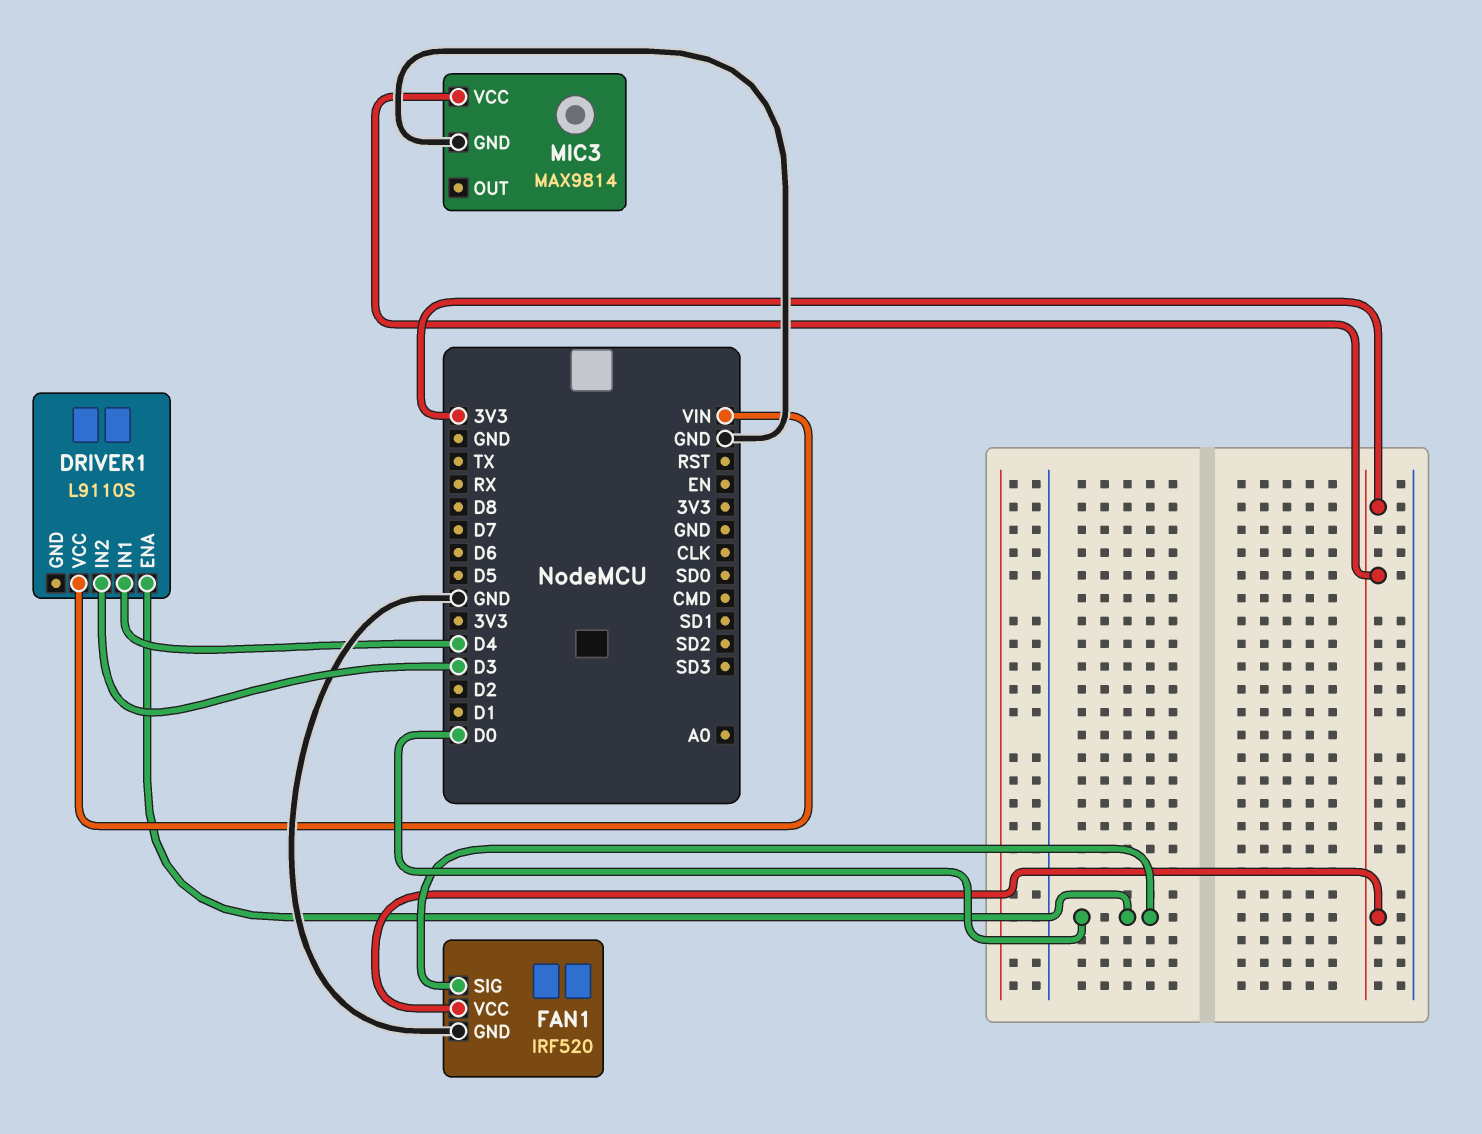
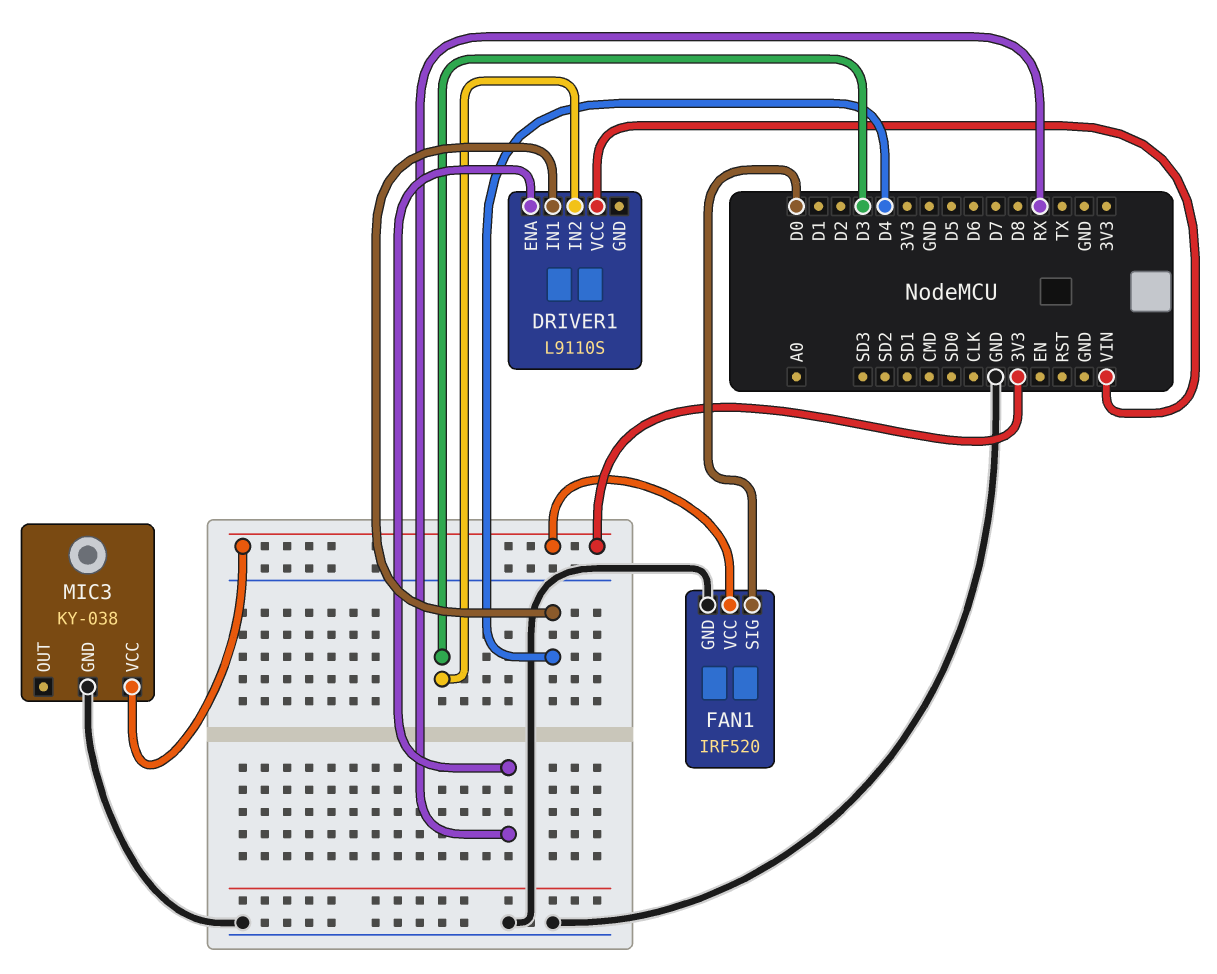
DRIVER1 pin ENA: D0 -> RX
MIC3: MAX9814 -> KY-038

